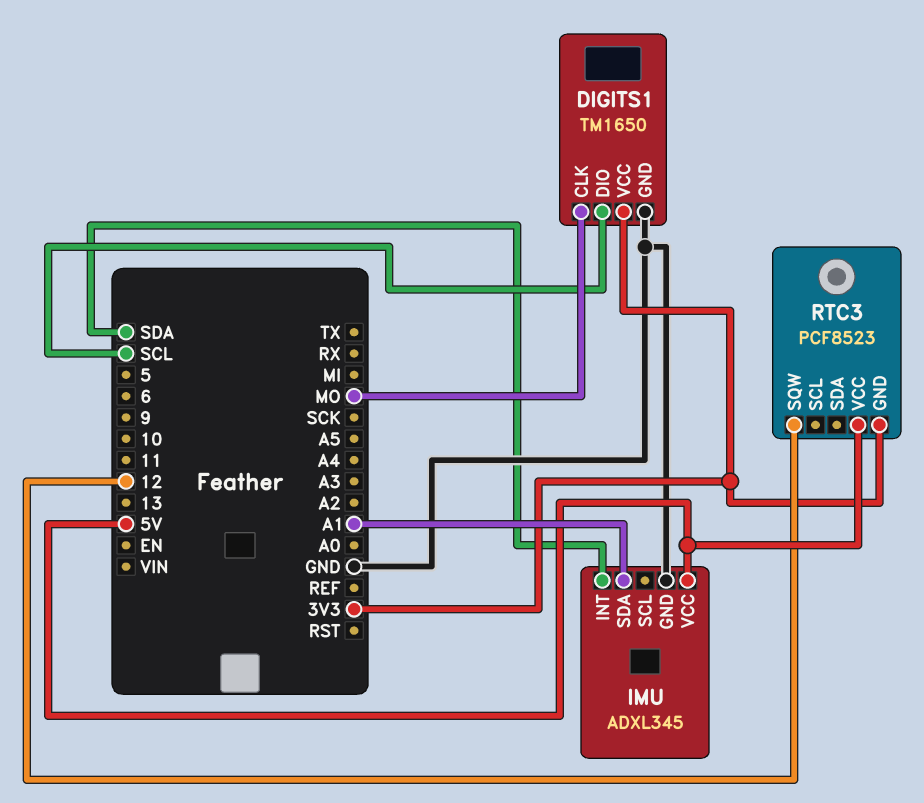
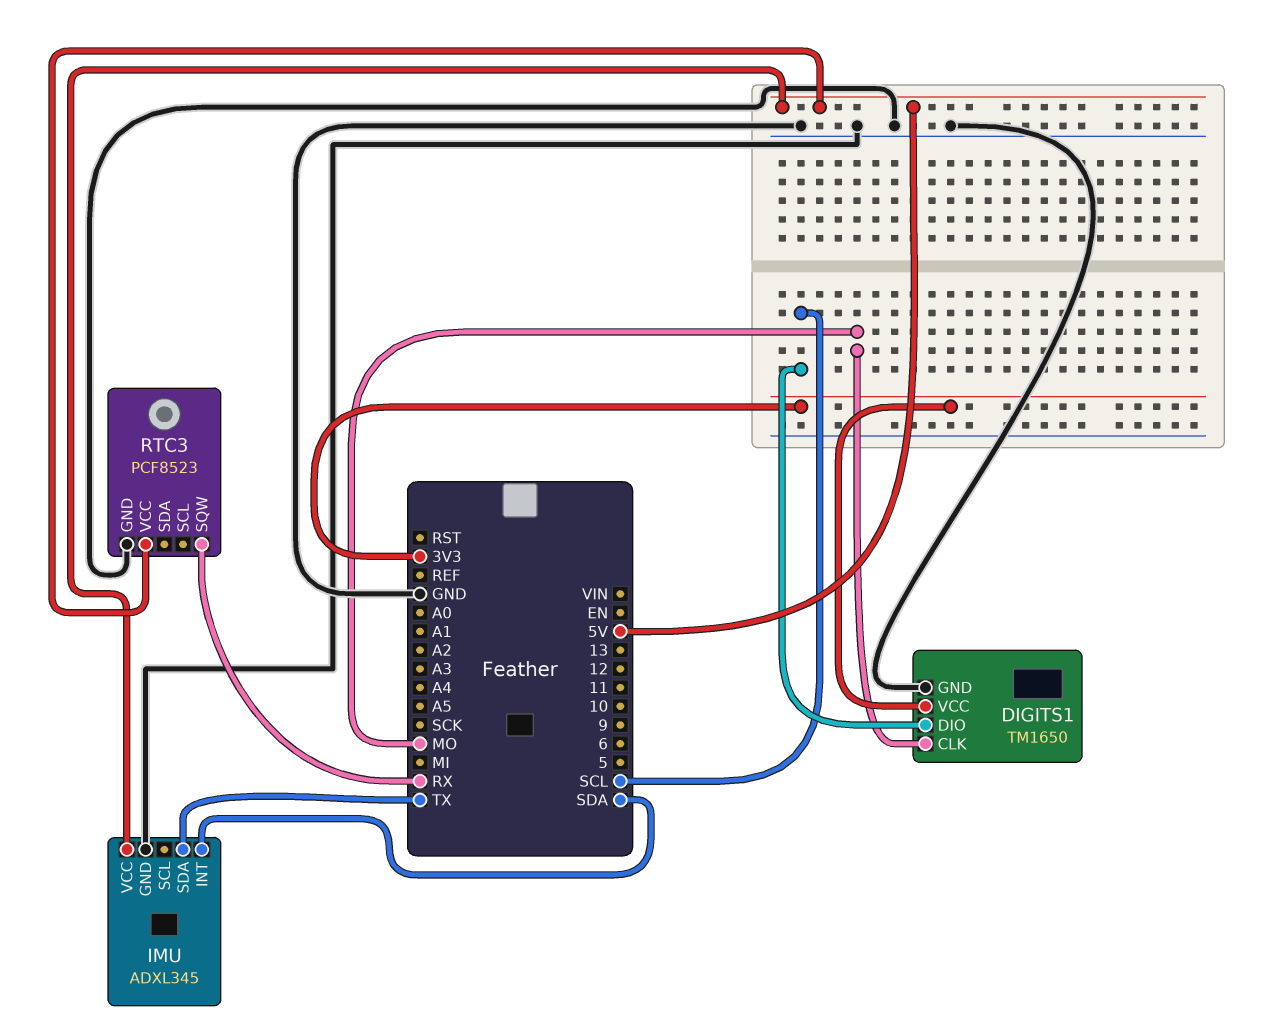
IMU pin SDA: A1 -> TX
RTC3 pin GND: 3V3 -> GND
RTC3 pin SQW: 12 -> RX

